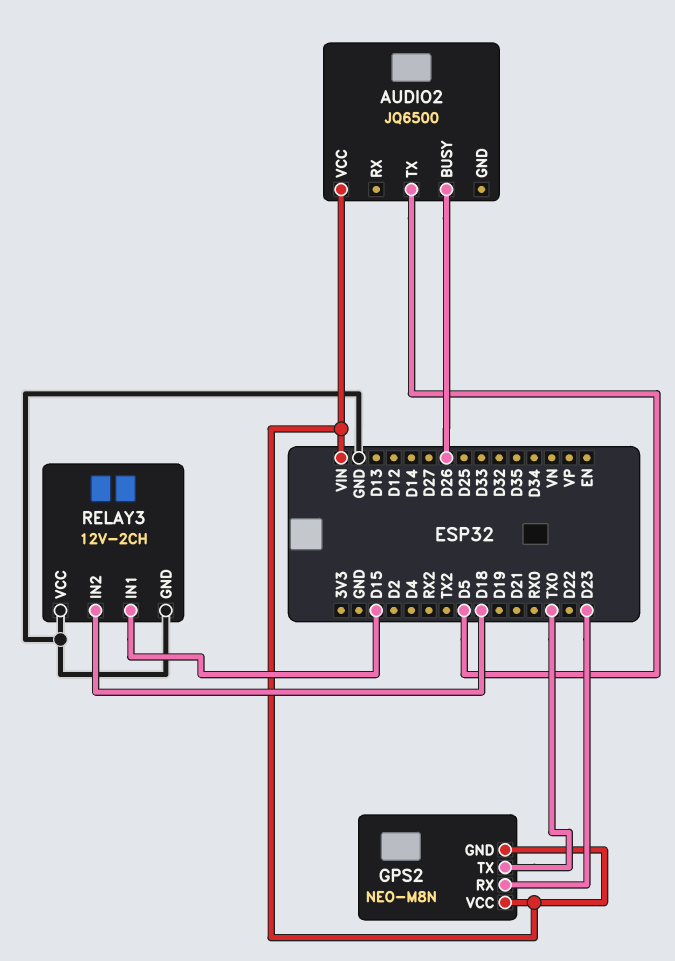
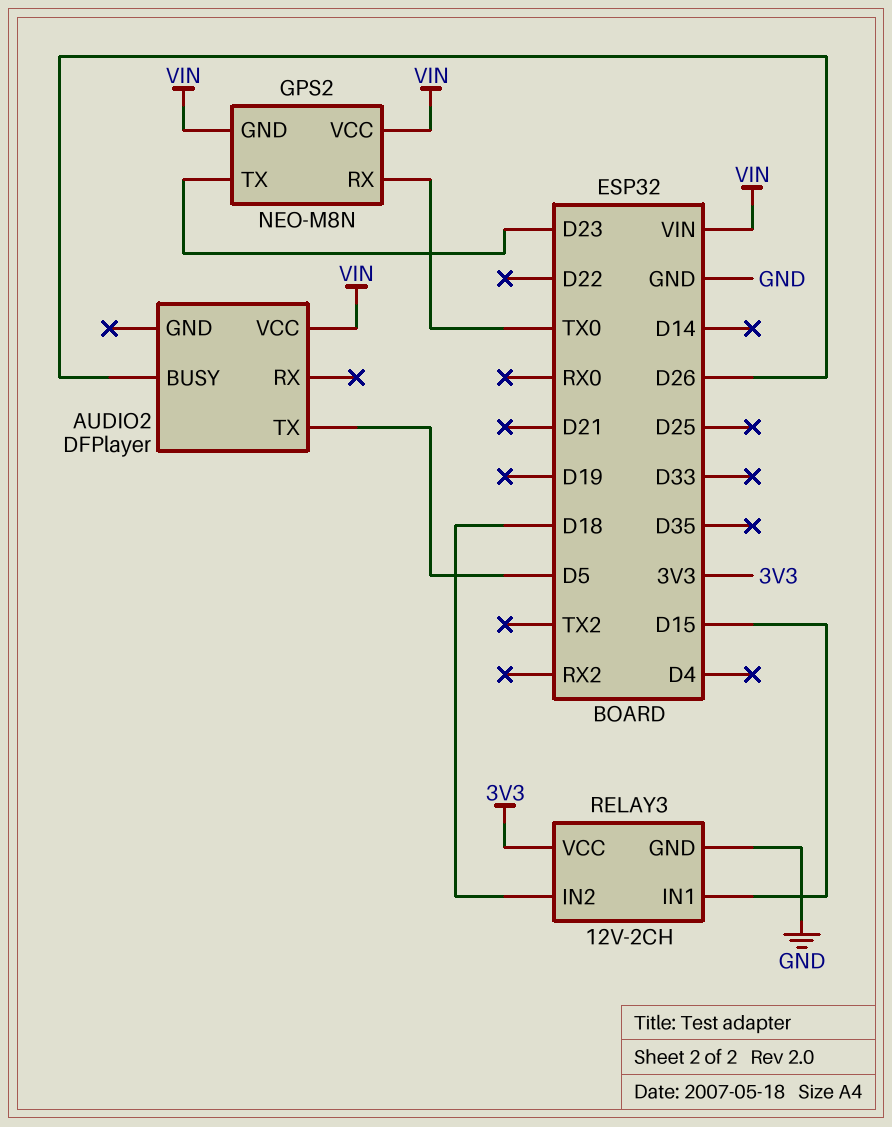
AUDIO2: JQ6500 -> DFPlayer
GPS2 pin RX: D23 -> TX0
GPS2 pin TX: TX0 -> D23
RELAY3 pin VCC: GND -> 3V3

